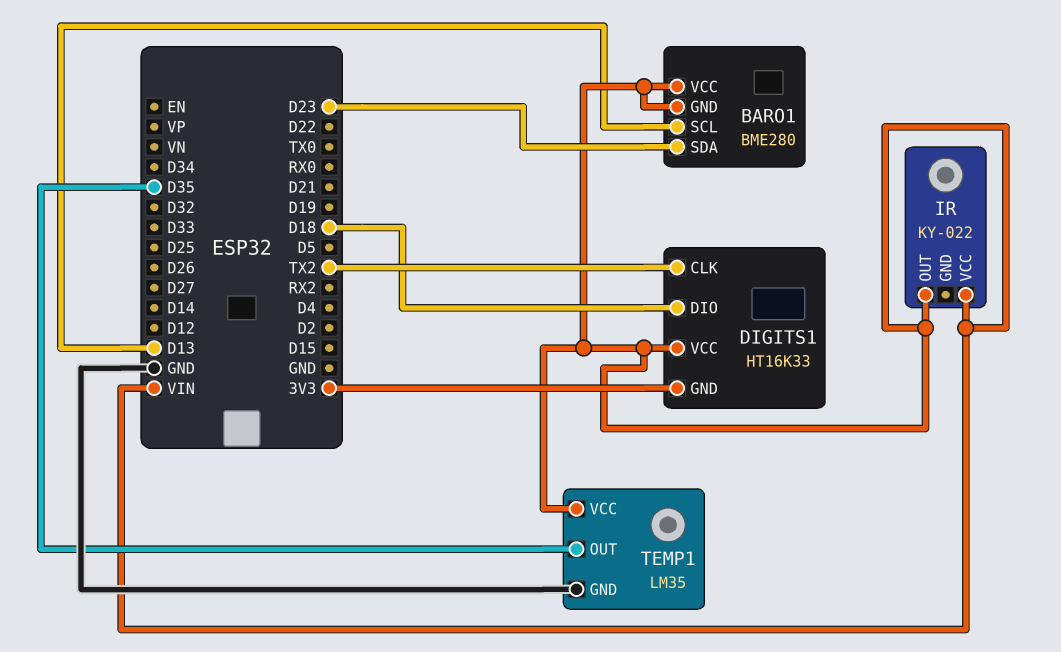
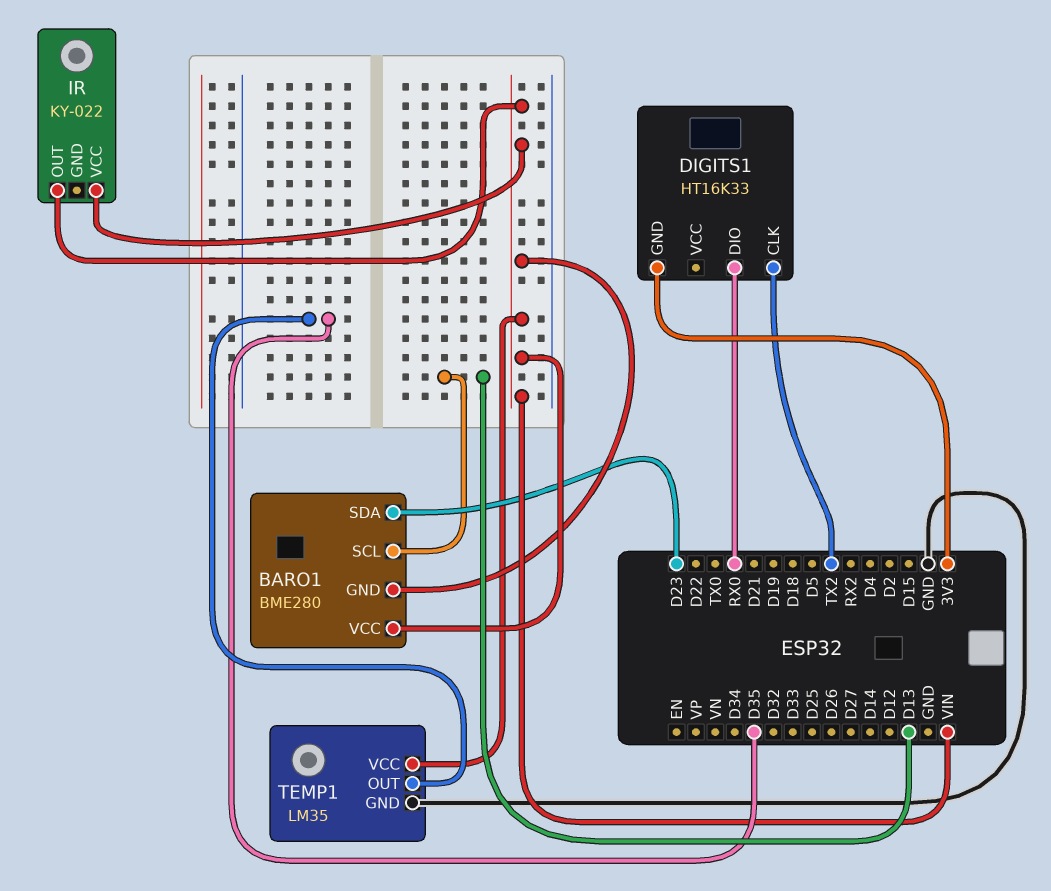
DIGITS1 pin DIO: D18 -> RX0
DIGITS1 pin VCC: VIN -> none

